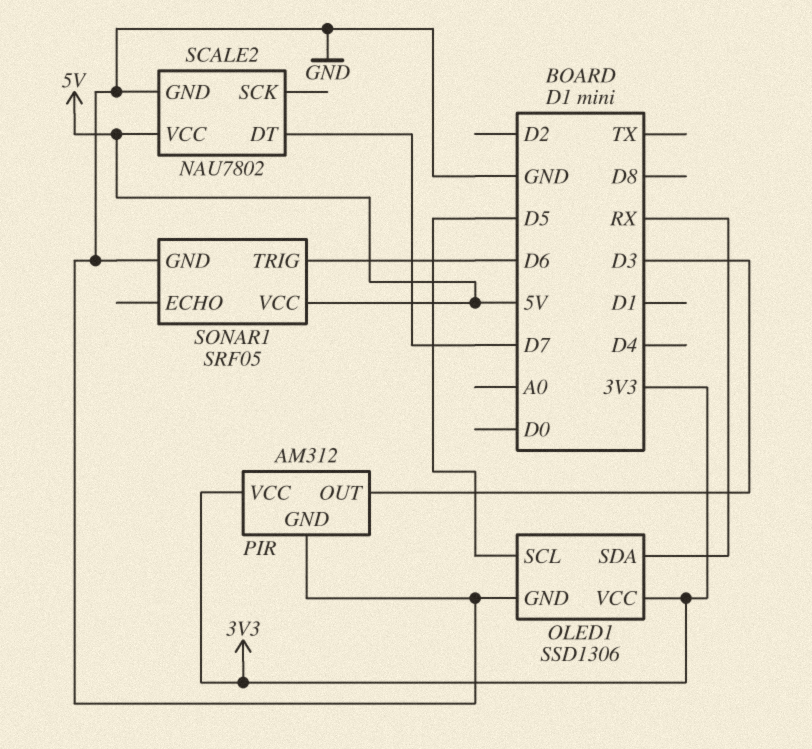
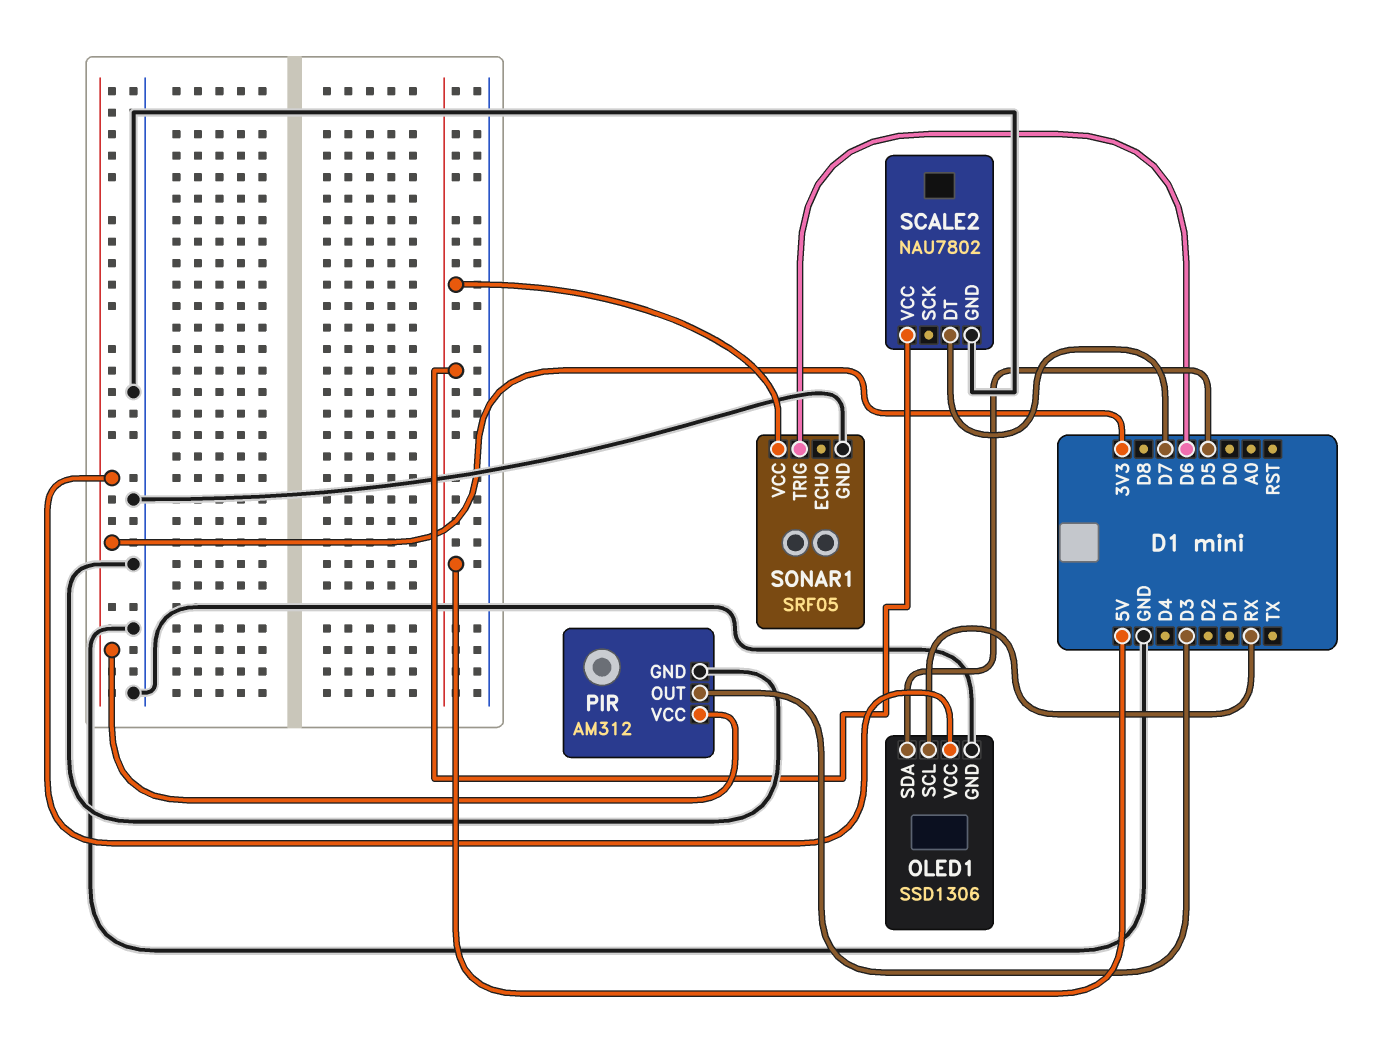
OLED1 pin SCL: D5 -> RX
OLED1 pin SDA: RX -> D5

